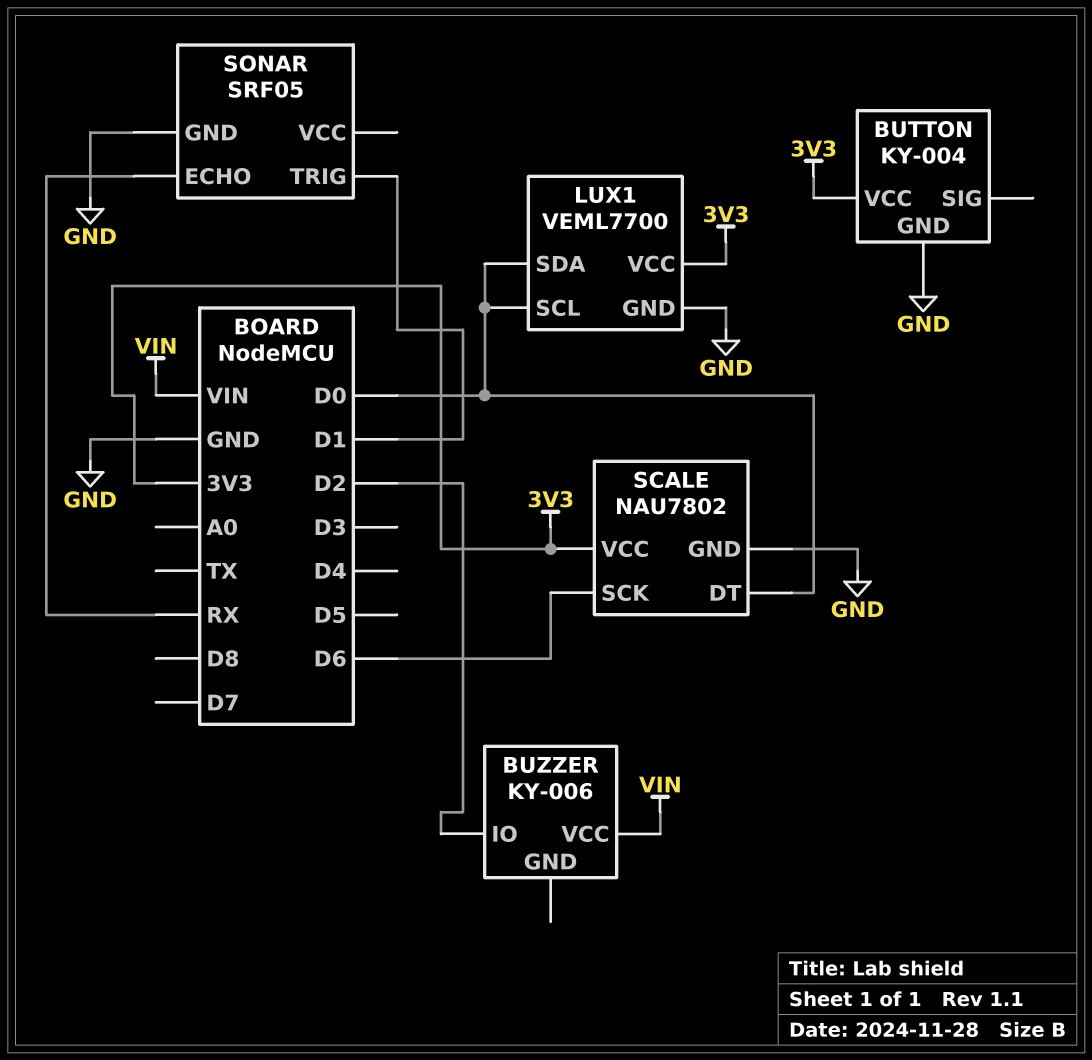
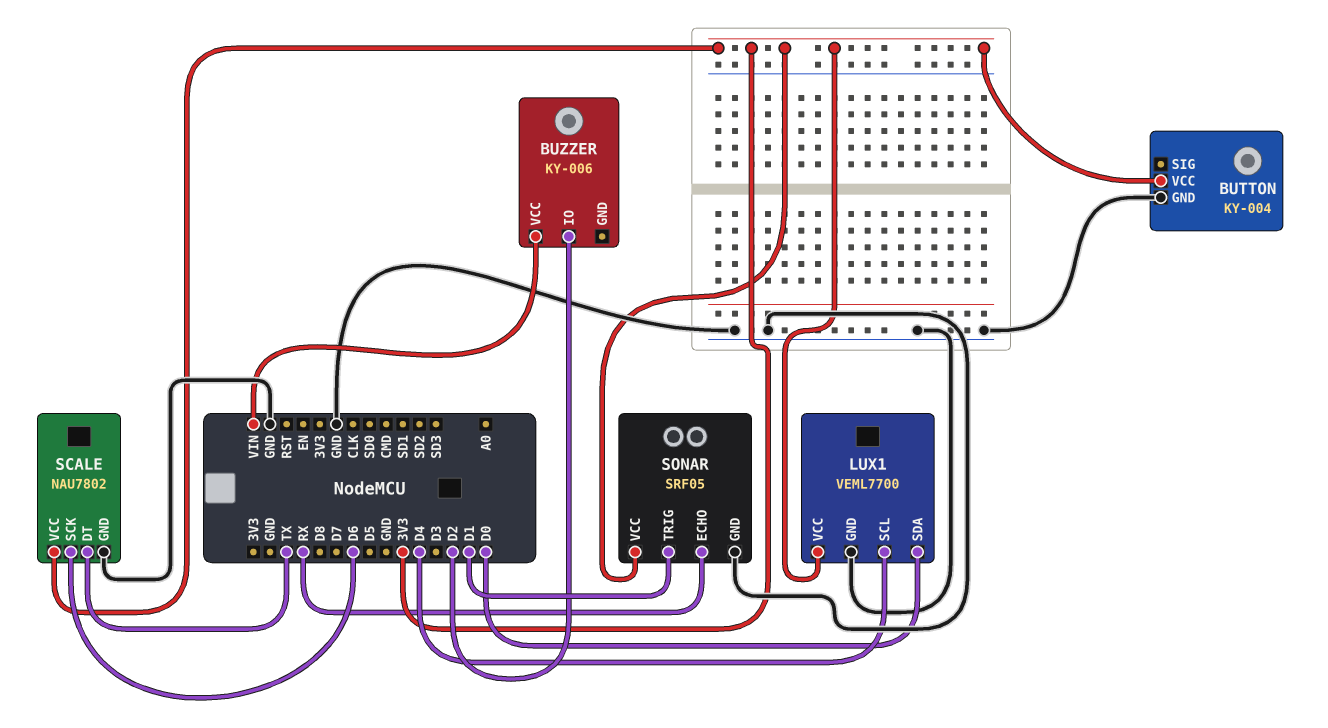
LUX1 pin SCL: D0 -> D4
SCALE pin DT: D0 -> TX
SONAR pin VCC: none -> 3V3

